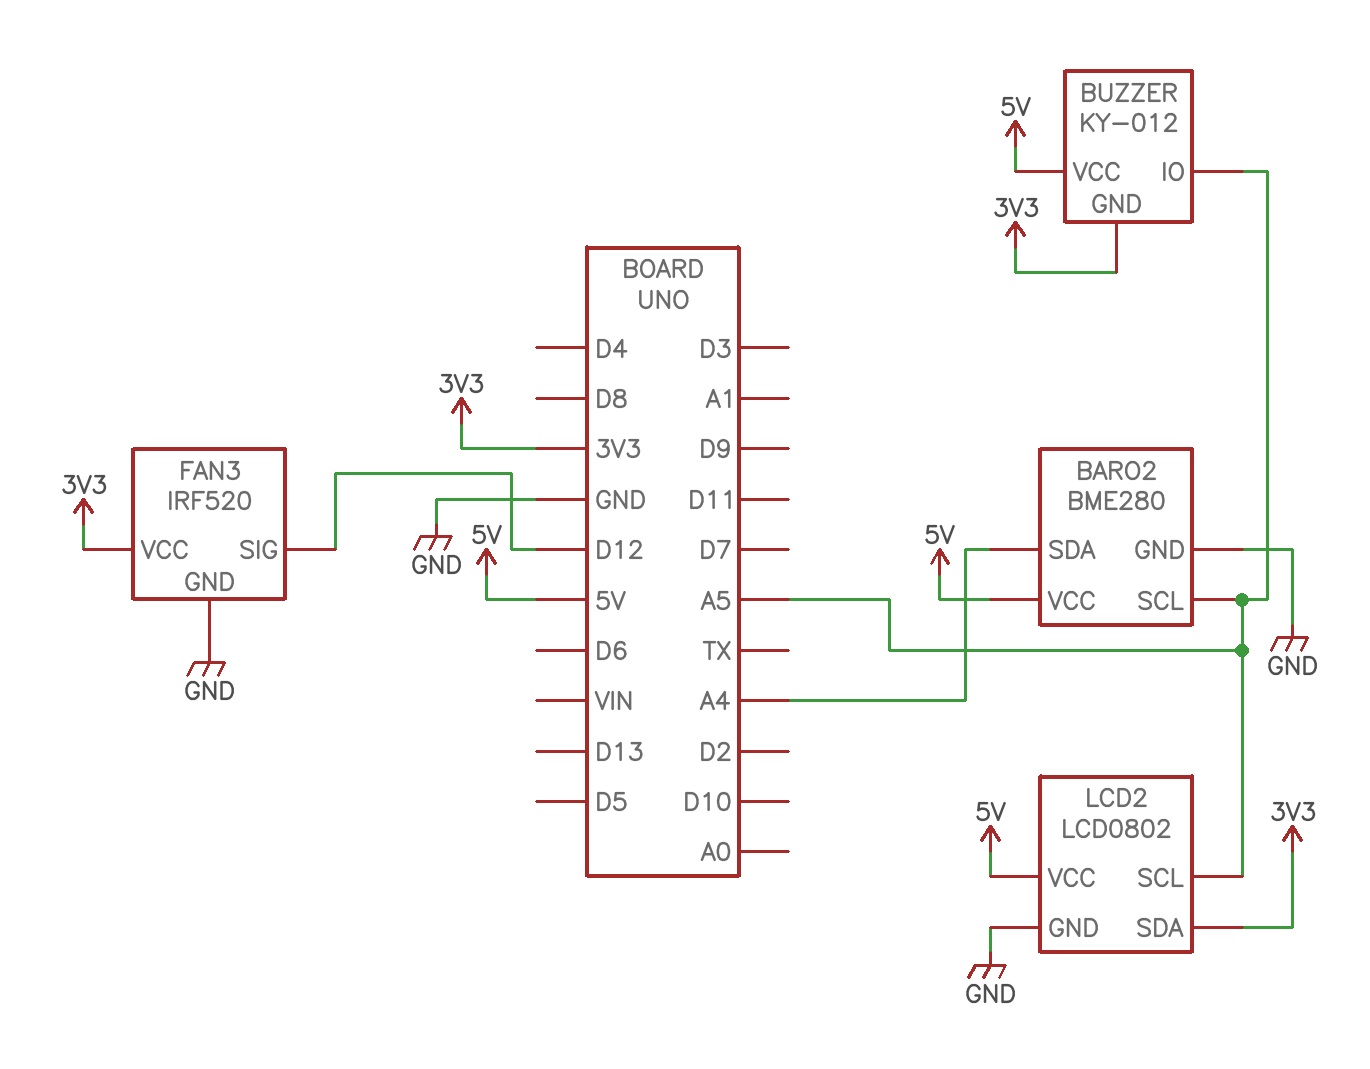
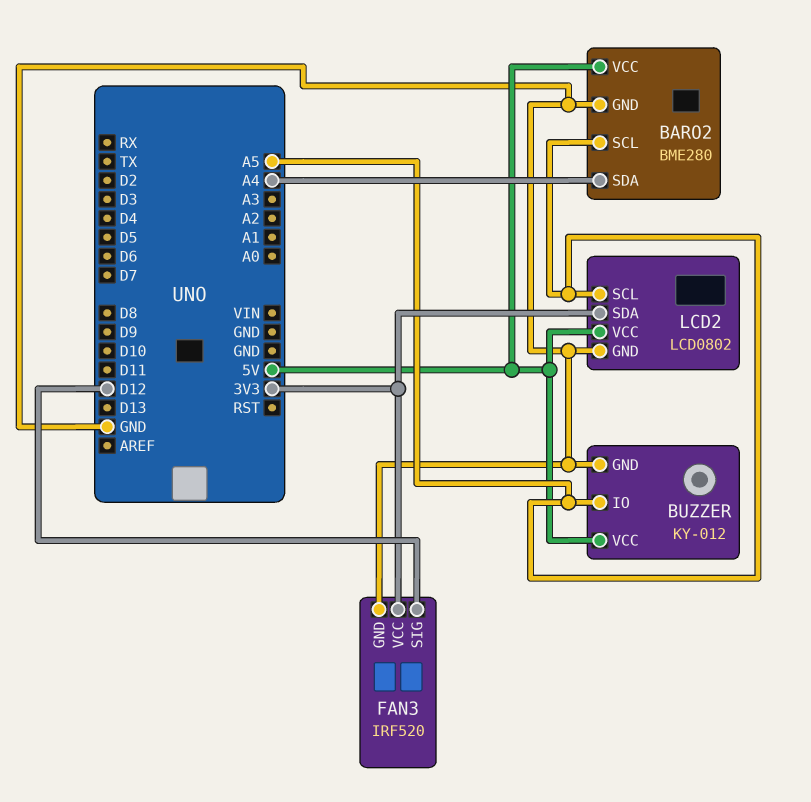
BUZZER pin GND: 3V3 -> GND

